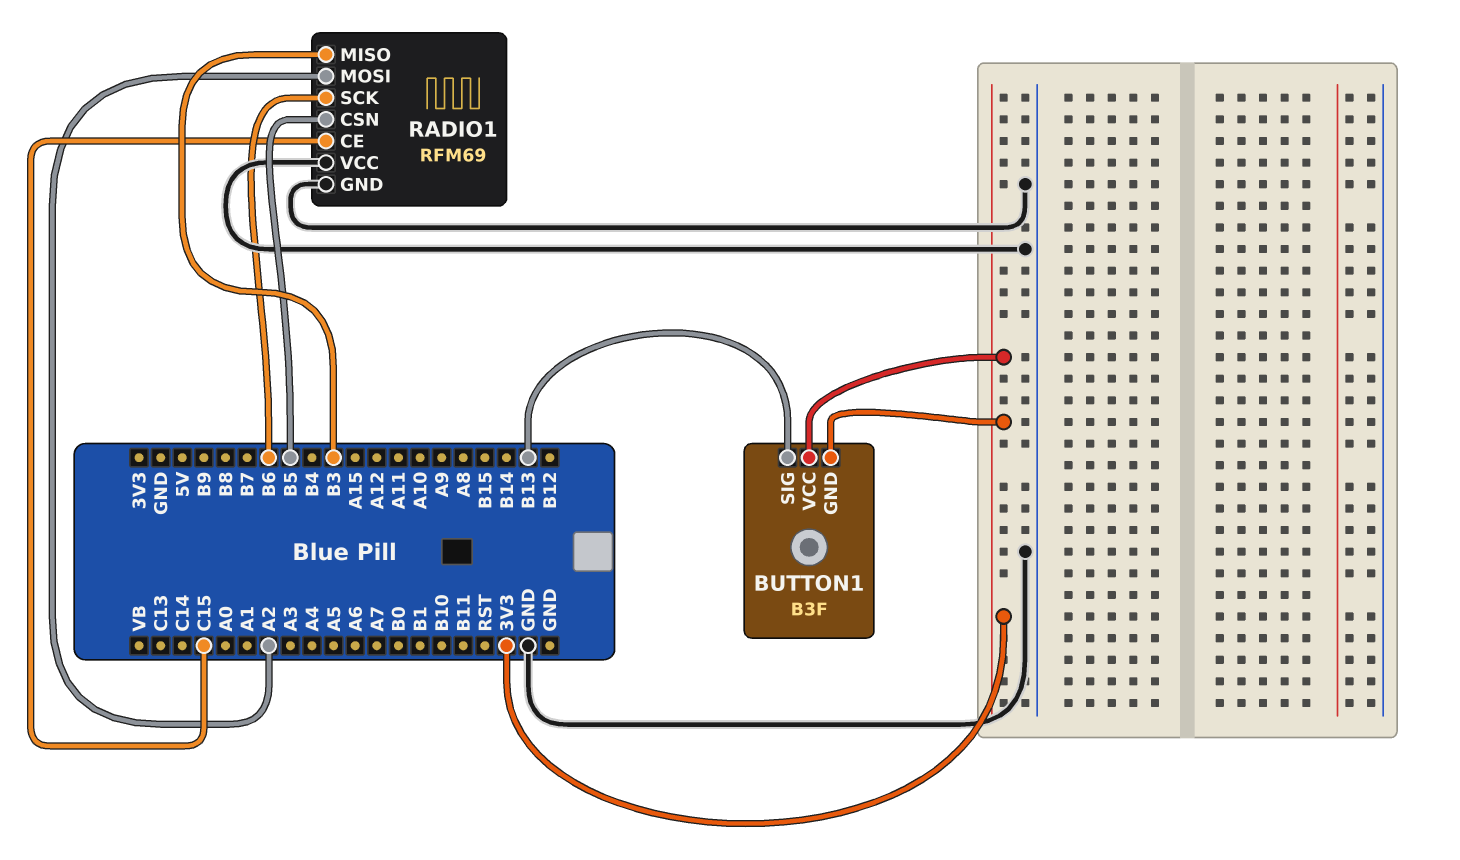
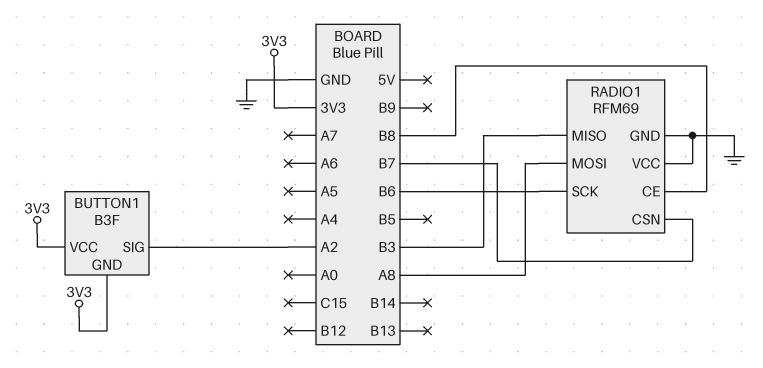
BUTTON1 pin SIG: B13 -> A2
RADIO1 pin CE: C15 -> B8
RADIO1 pin CSN: B5 -> B7
RADIO1 pin MOSI: A2 -> A8

